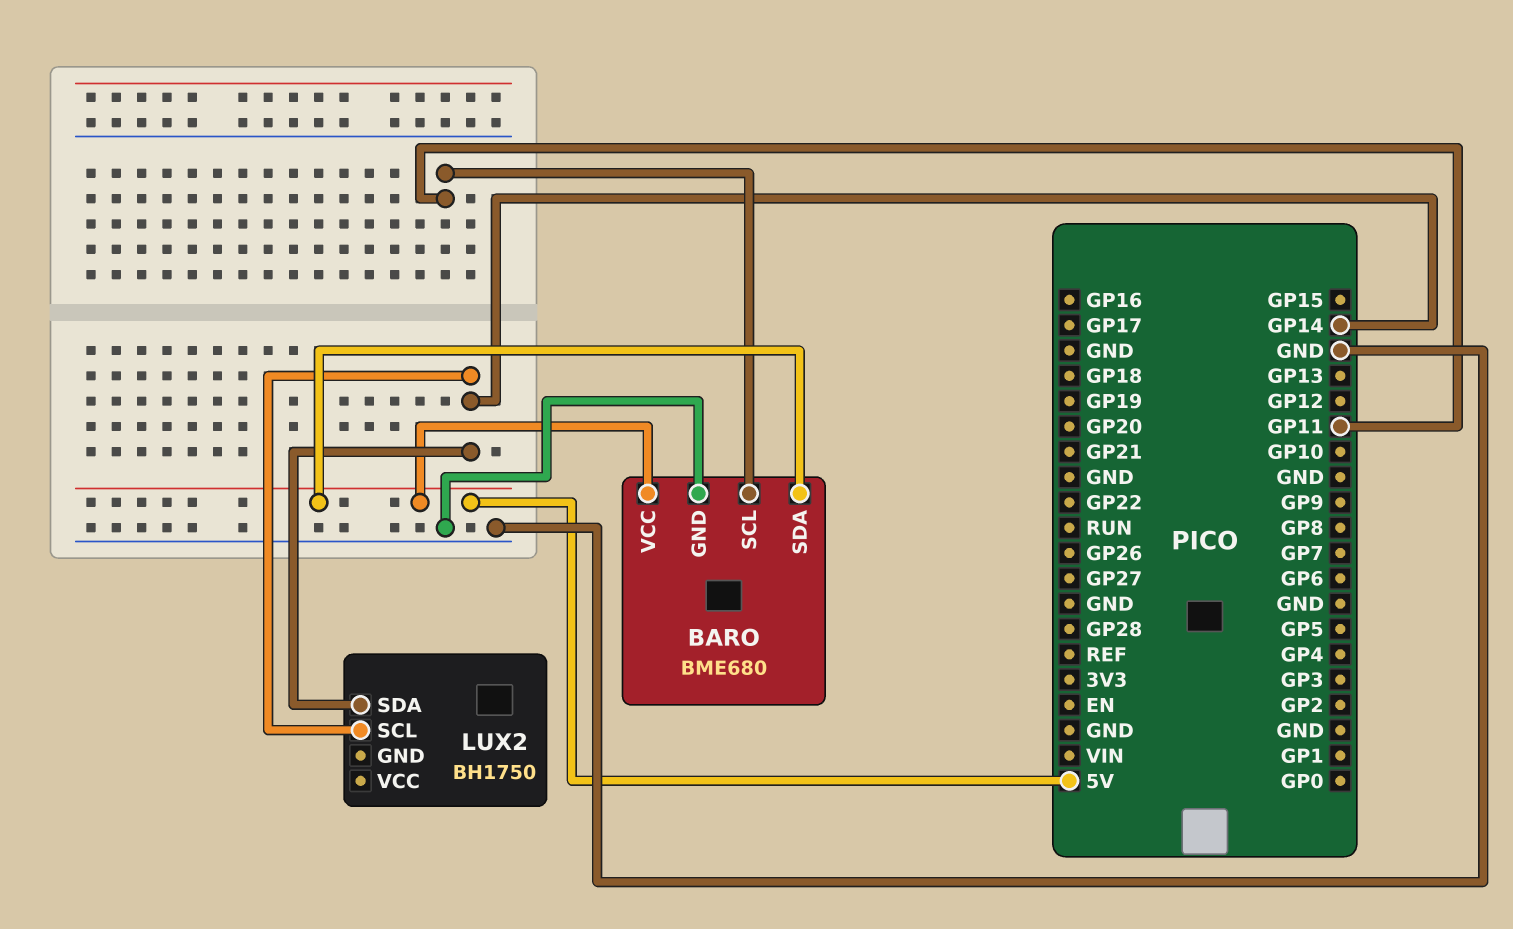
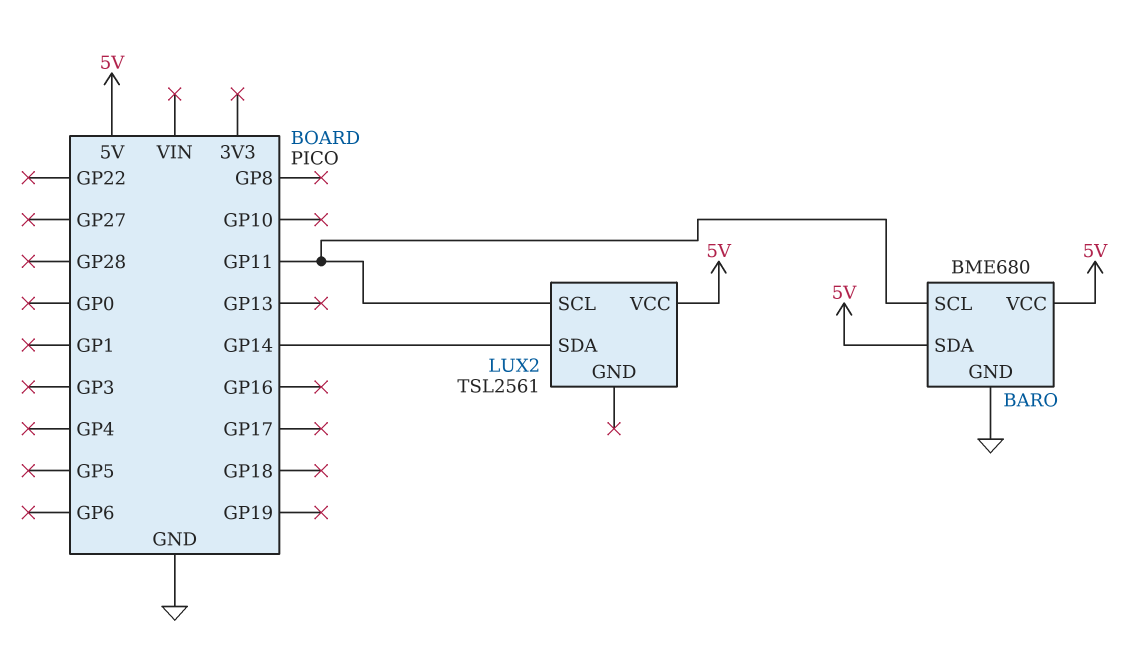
LUX2: BH1750 -> TSL2561
LUX2 pin SCL: GP14 -> GP11
LUX2 pin VCC: none -> 5V

